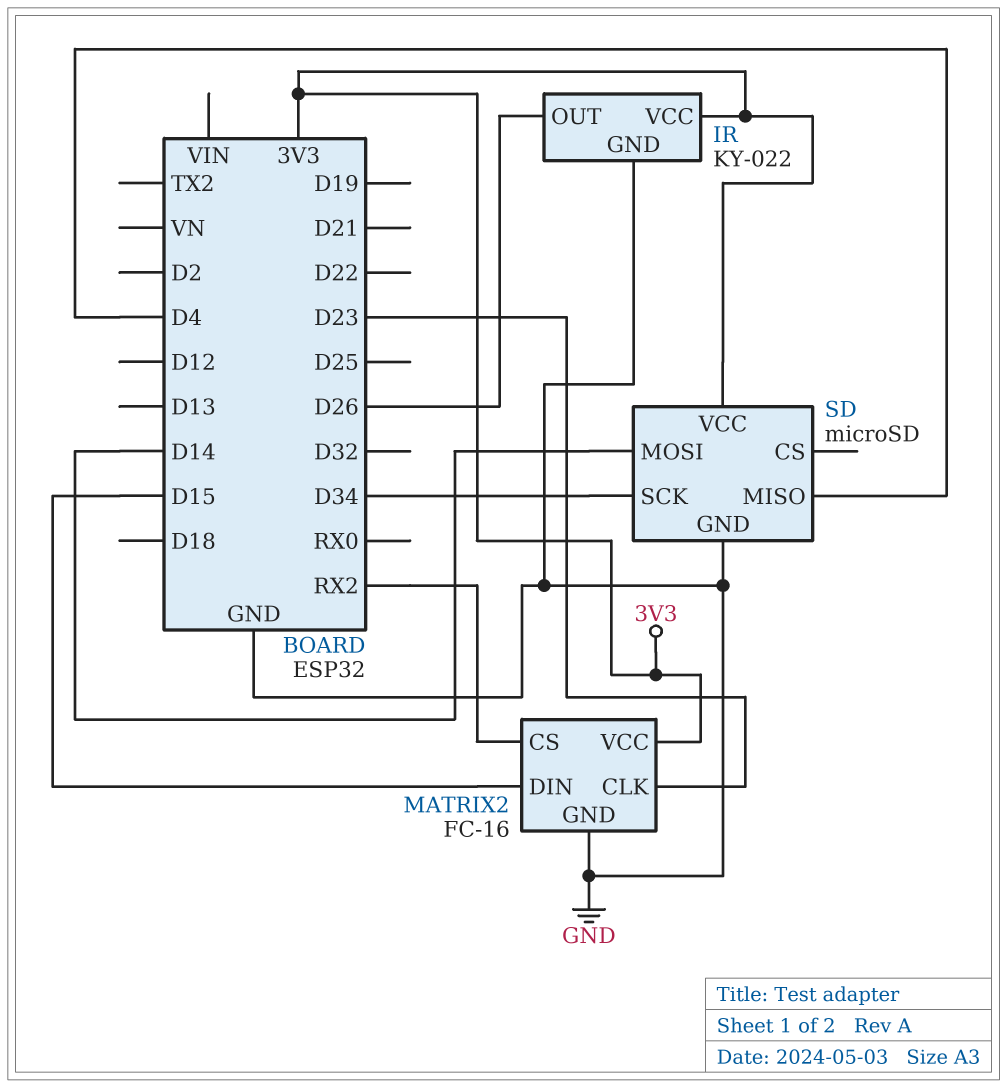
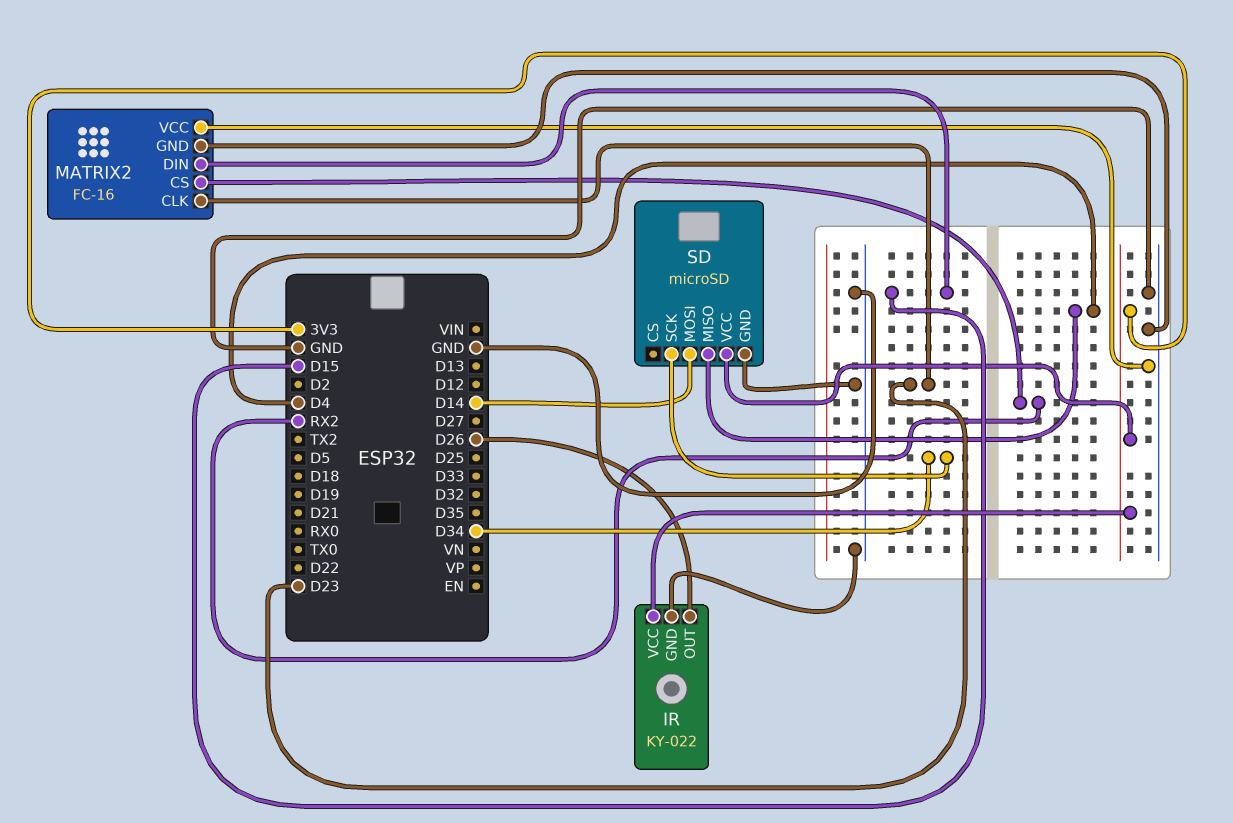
MATRIX2 pin VCC: 3V3 -> GND

